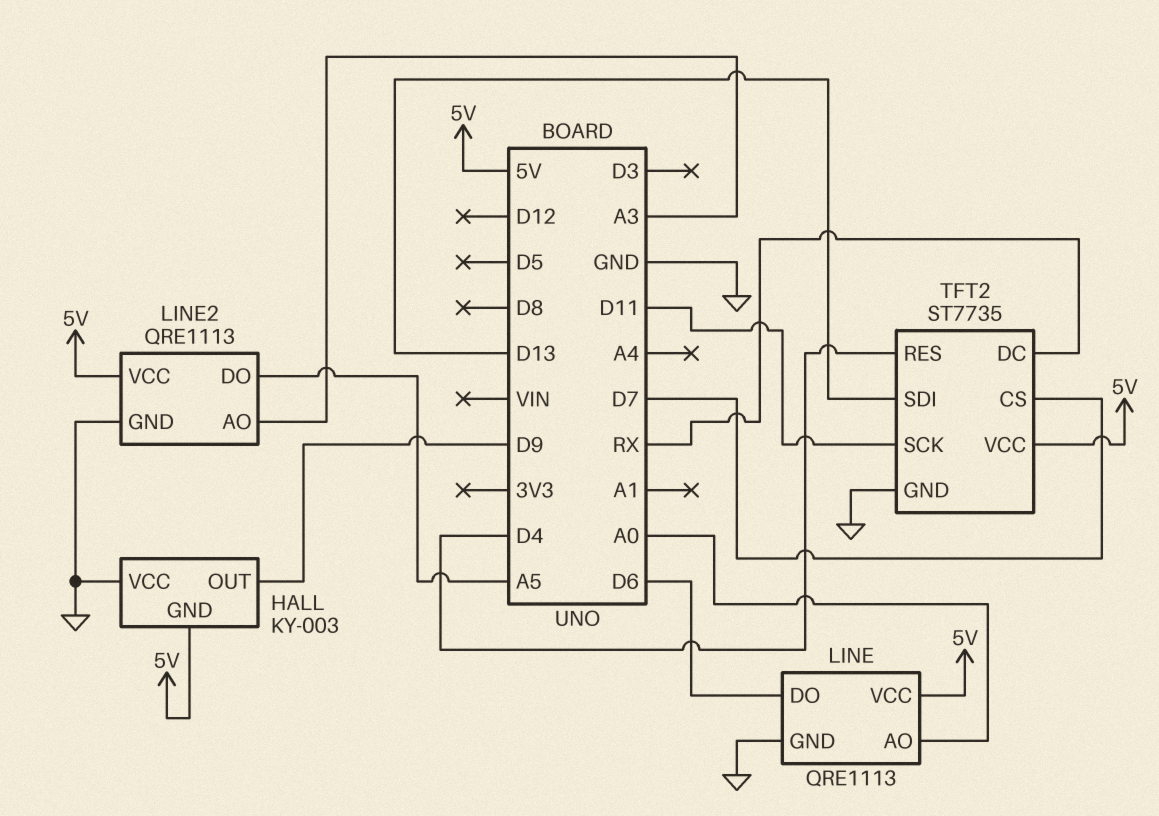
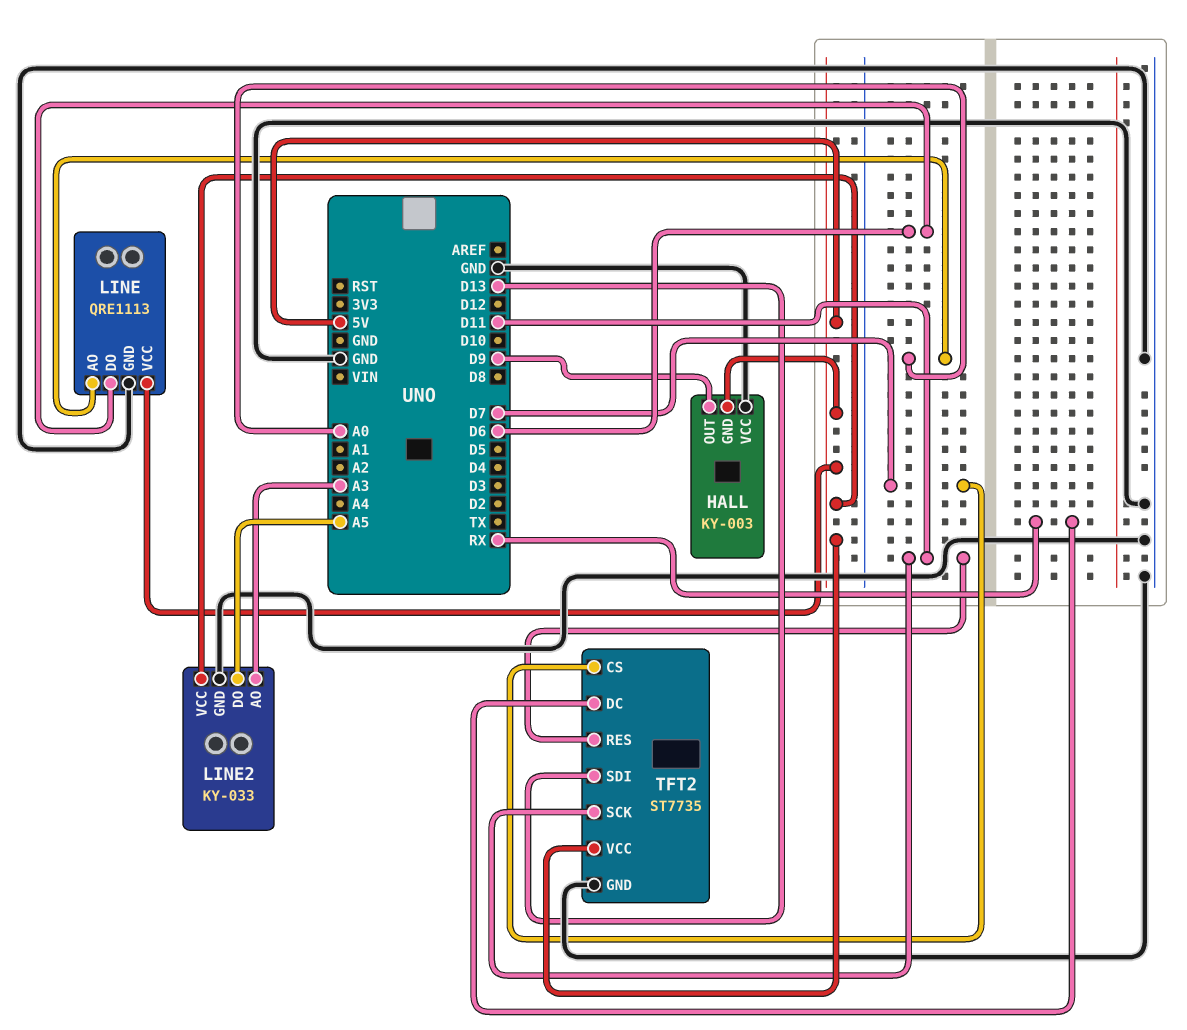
LINE2: QRE1113 -> KY-033
TFT2 pin RES: D4 -> D11

